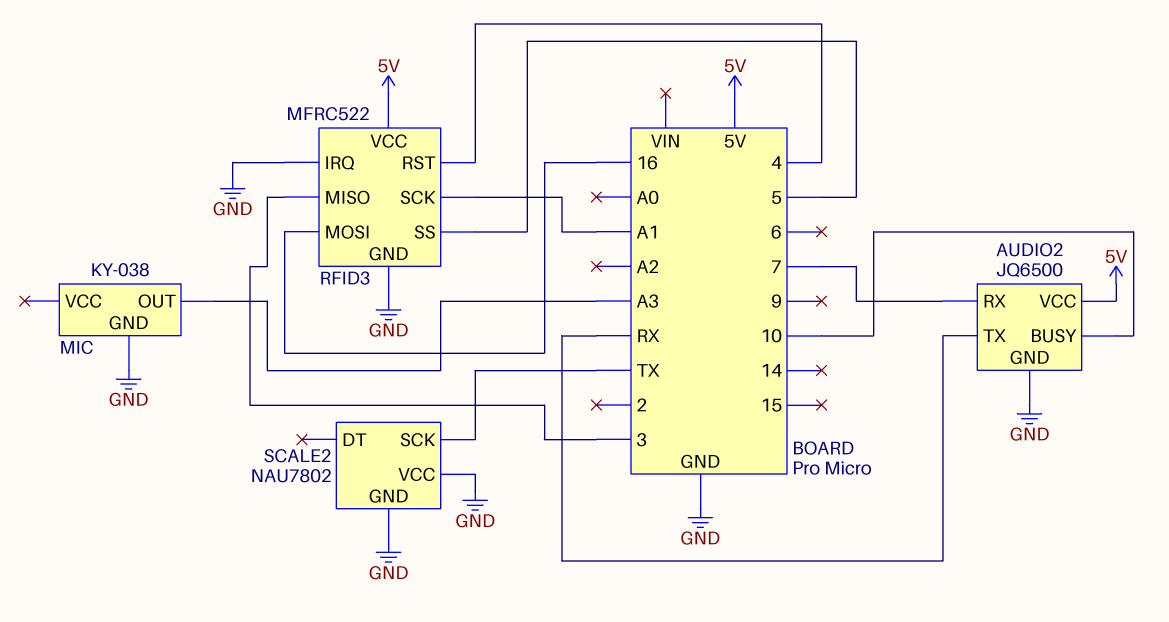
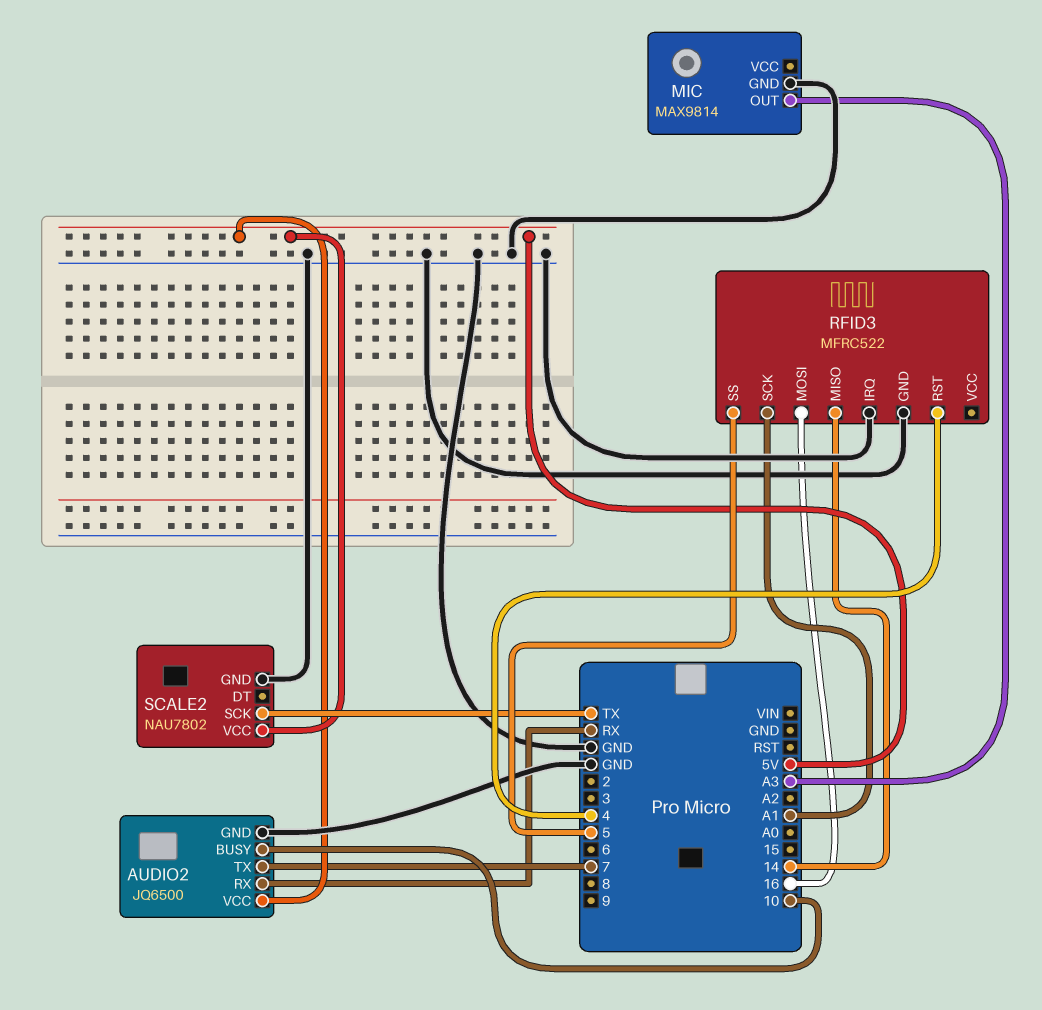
AUDIO2 pin RX: 7 -> RX
AUDIO2 pin TX: RX -> 7
MIC: KY-038 -> MAX9814
RFID3 pin MISO: 3 -> 14
RFID3 pin VCC: 5V -> none
SCALE2 pin VCC: GND -> 5V

